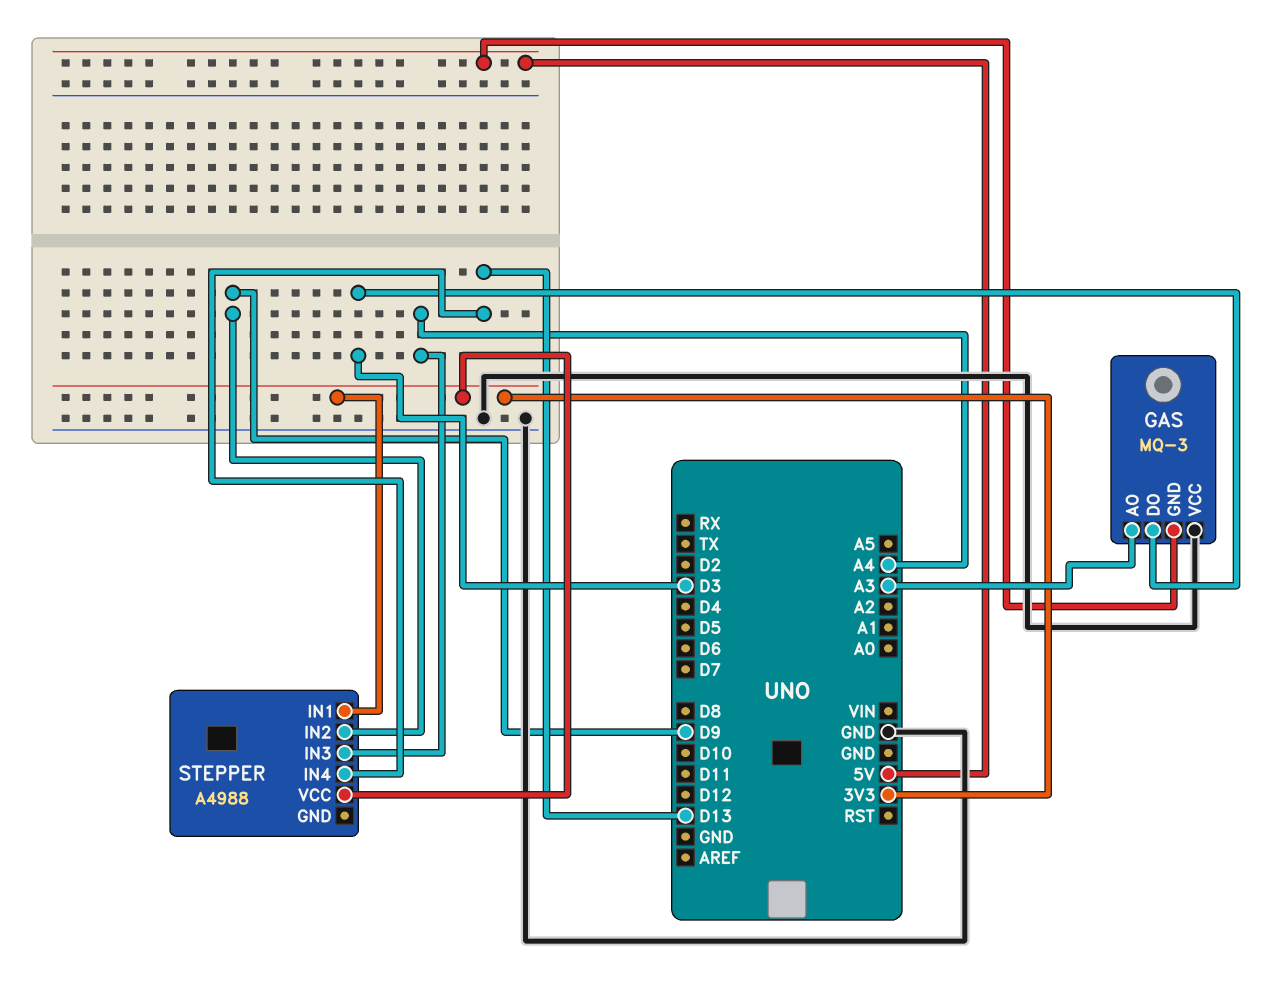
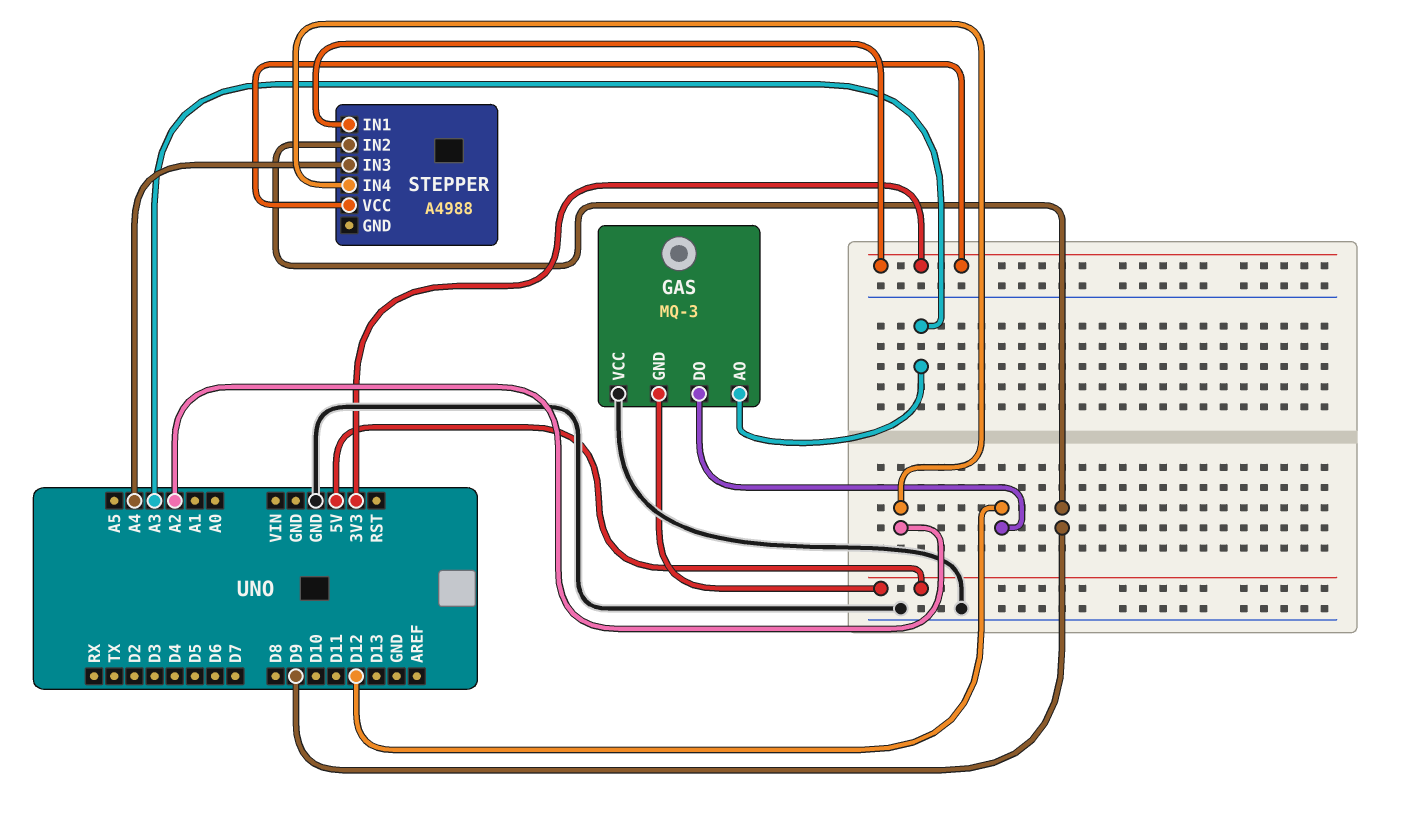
GAS pin DO: D3 -> D12
STEPPER pin IN4: D13 -> A2

